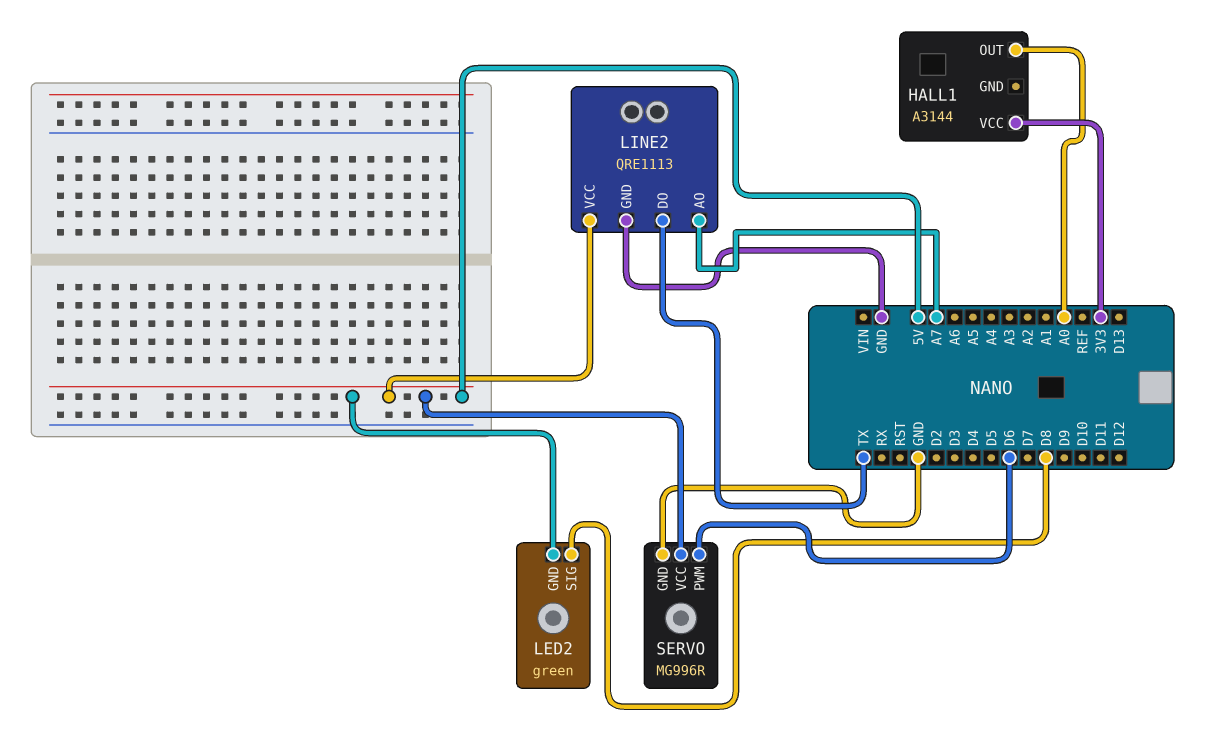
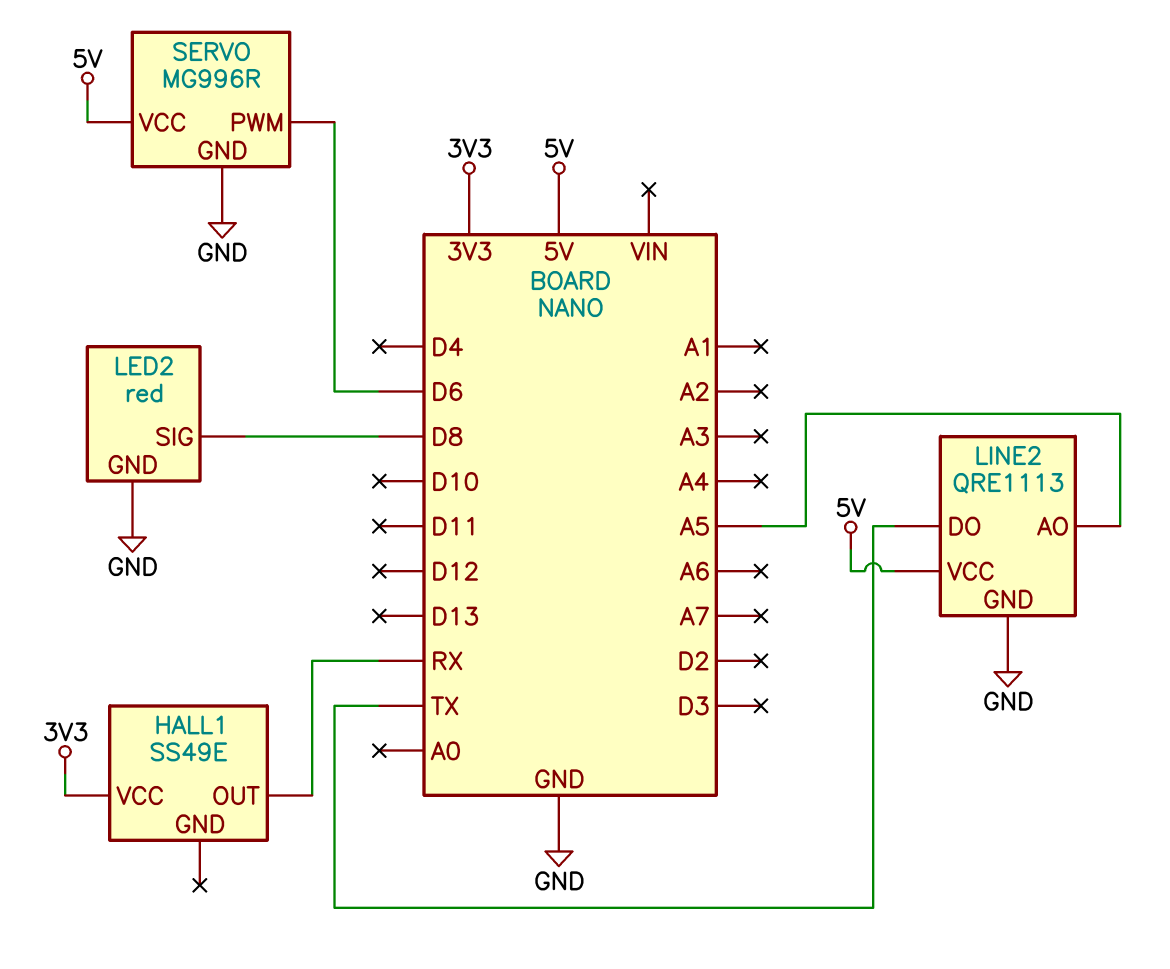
HALL1: A3144 -> SS49E
HALL1 pin OUT: A0 -> RX
LED2: green -> red
LED2 pin GND: 5V -> GND
LINE2 pin AO: A7 -> A5

